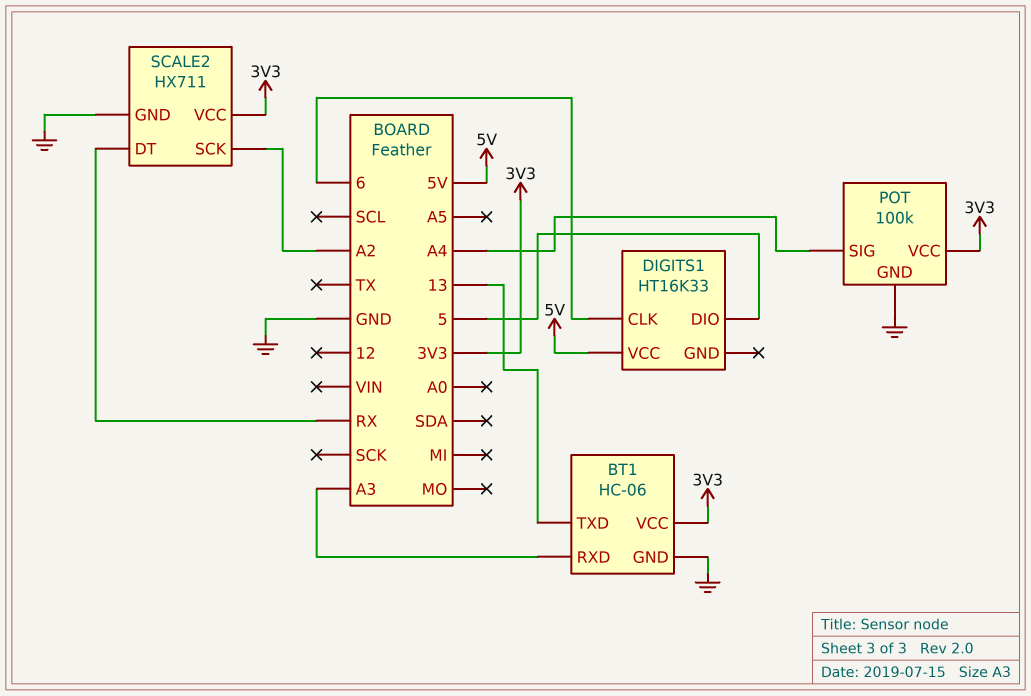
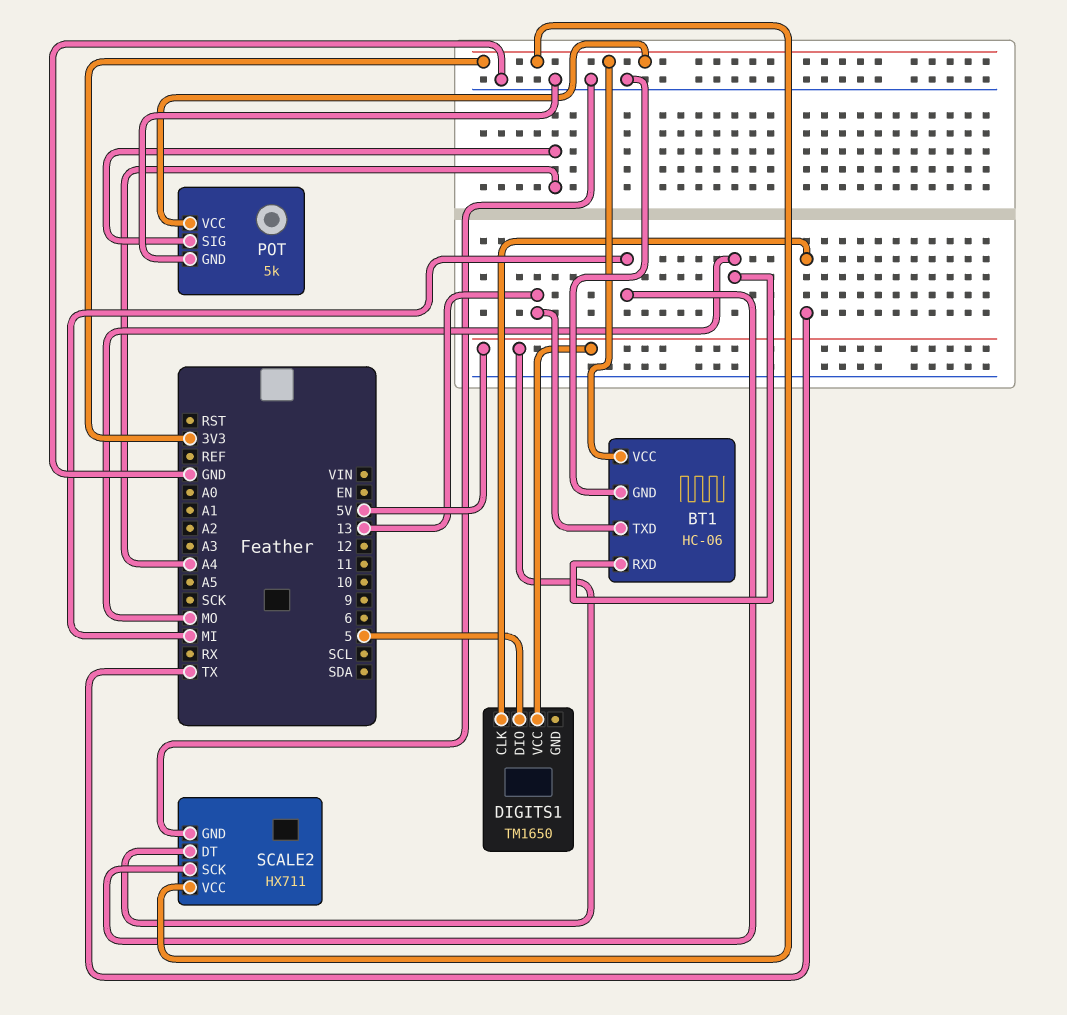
BT1 pin RXD: A3 -> MO
DIGITS1: HT16K33 -> TM1650
DIGITS1 pin CLK: 6 -> TX
POT: 100k -> 5k
SCALE2 pin DT: RX -> 5V
SCALE2 pin SCK: A2 -> MI

